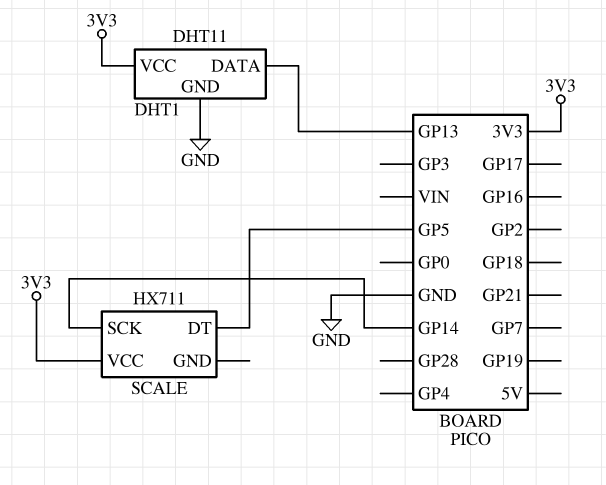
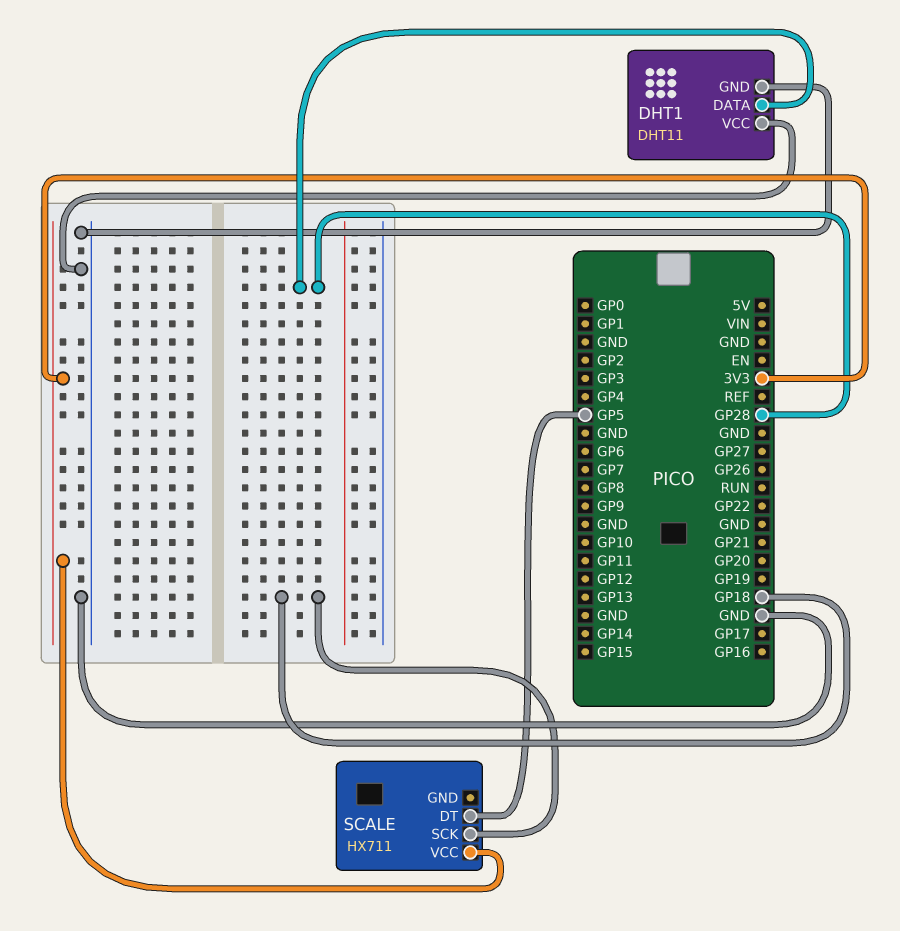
DHT1 pin DATA: GP13 -> GP28
DHT1 pin VCC: 3V3 -> GND
SCALE pin SCK: GP14 -> GP18

